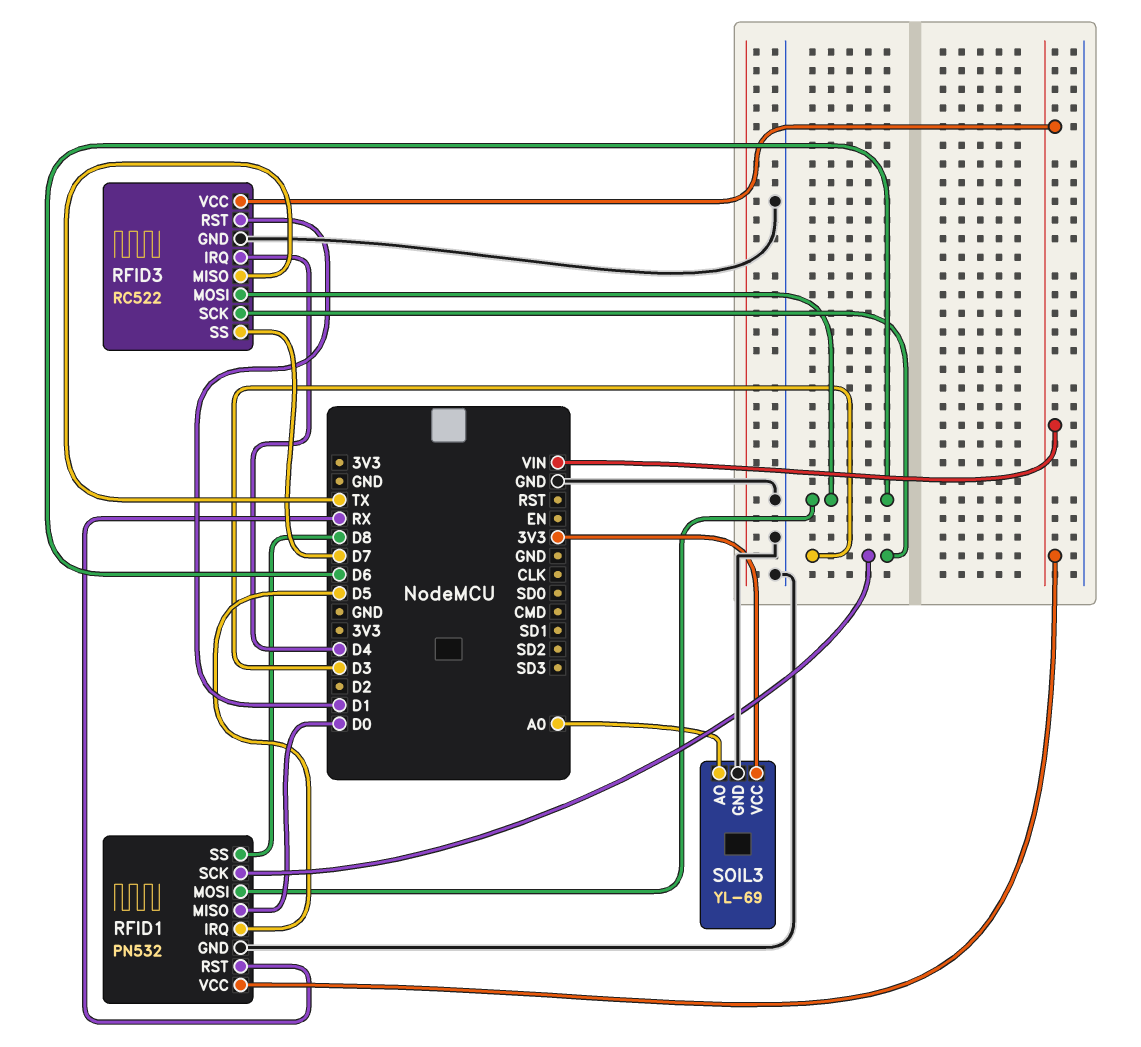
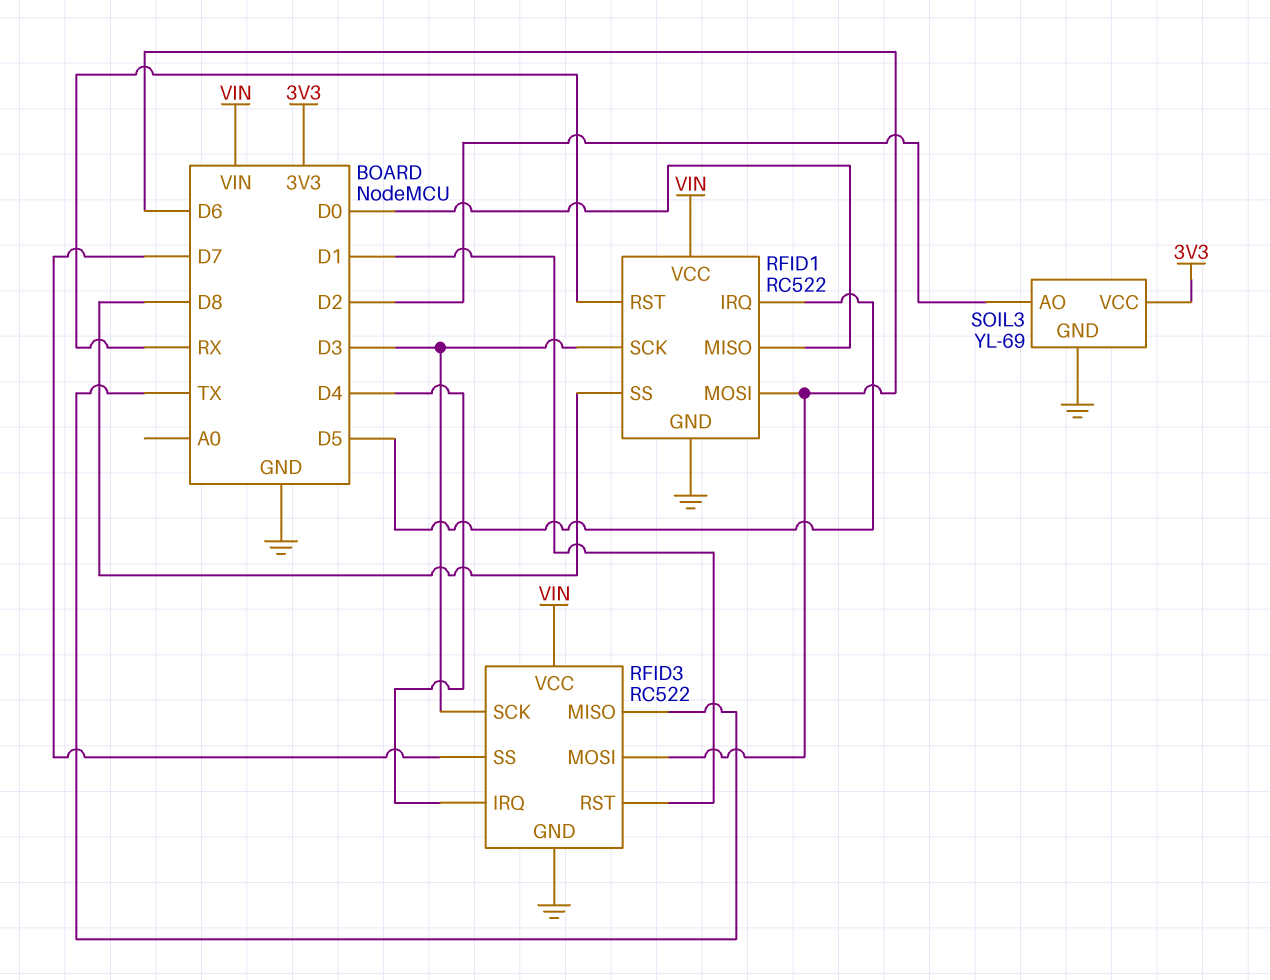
RFID1: PN532 -> RC522
SOIL3 pin AO: A0 -> D2

